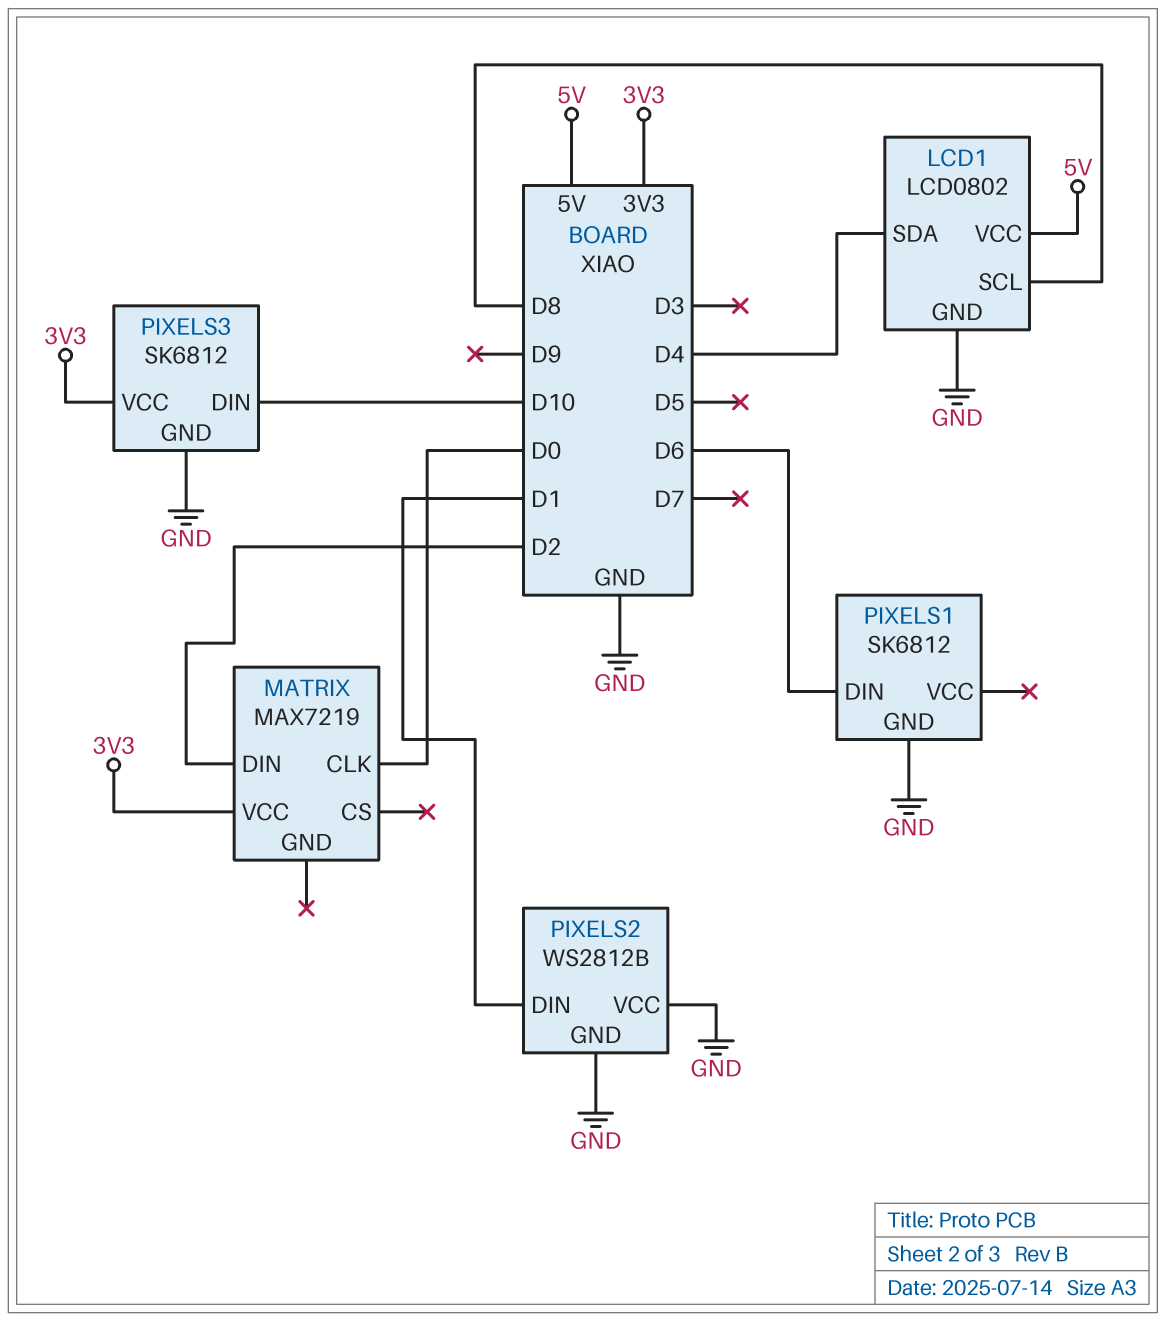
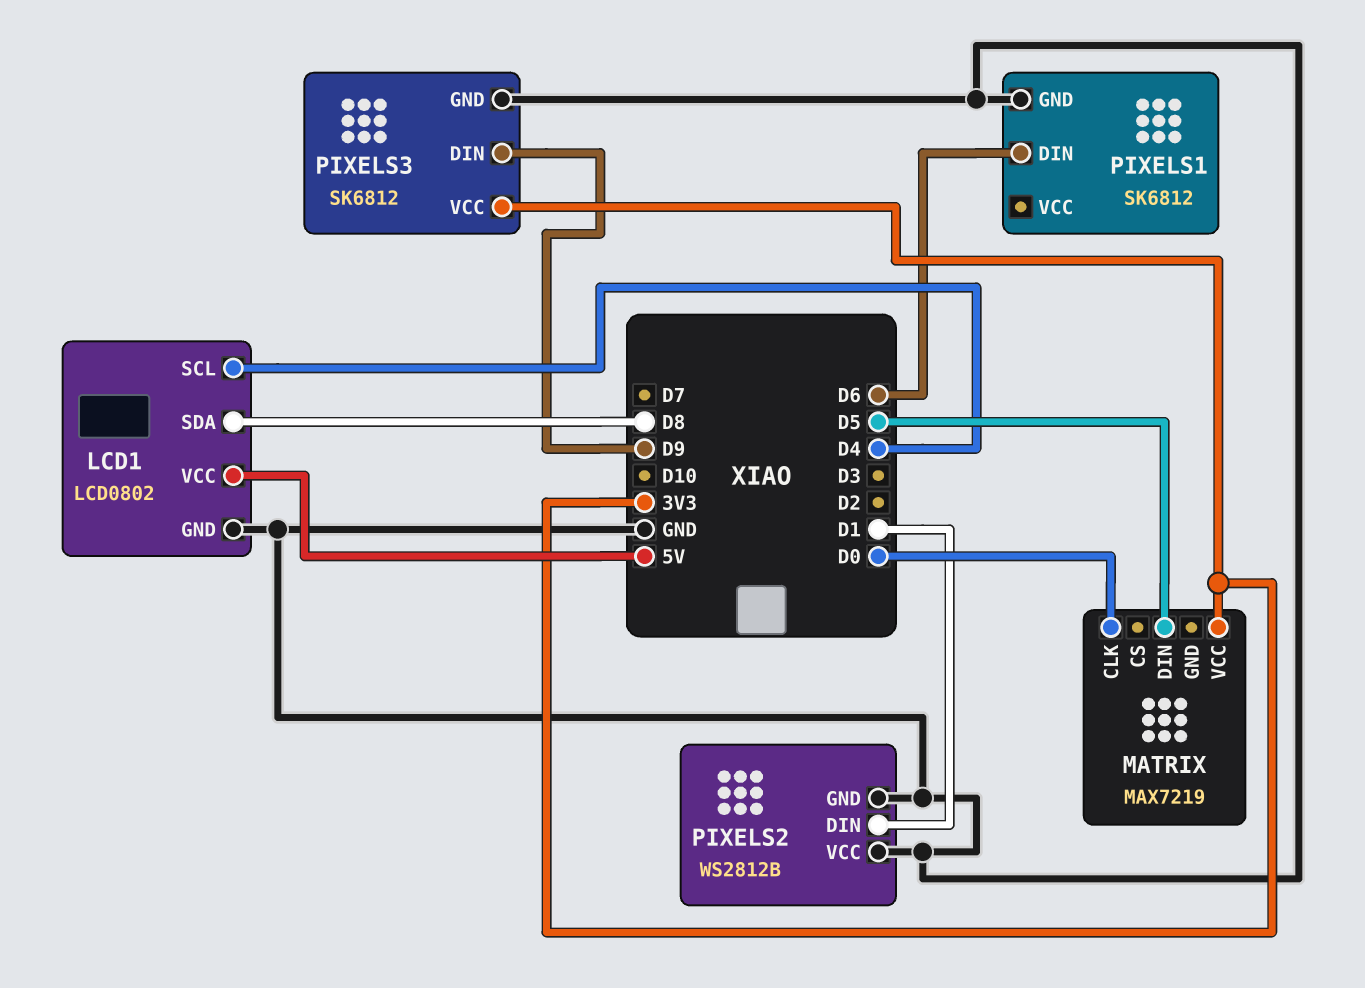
LCD1 pin SCL: D8 -> D4
LCD1 pin SDA: D4 -> D8
MATRIX pin DIN: D2 -> D5
PIXELS3 pin DIN: D10 -> D9

